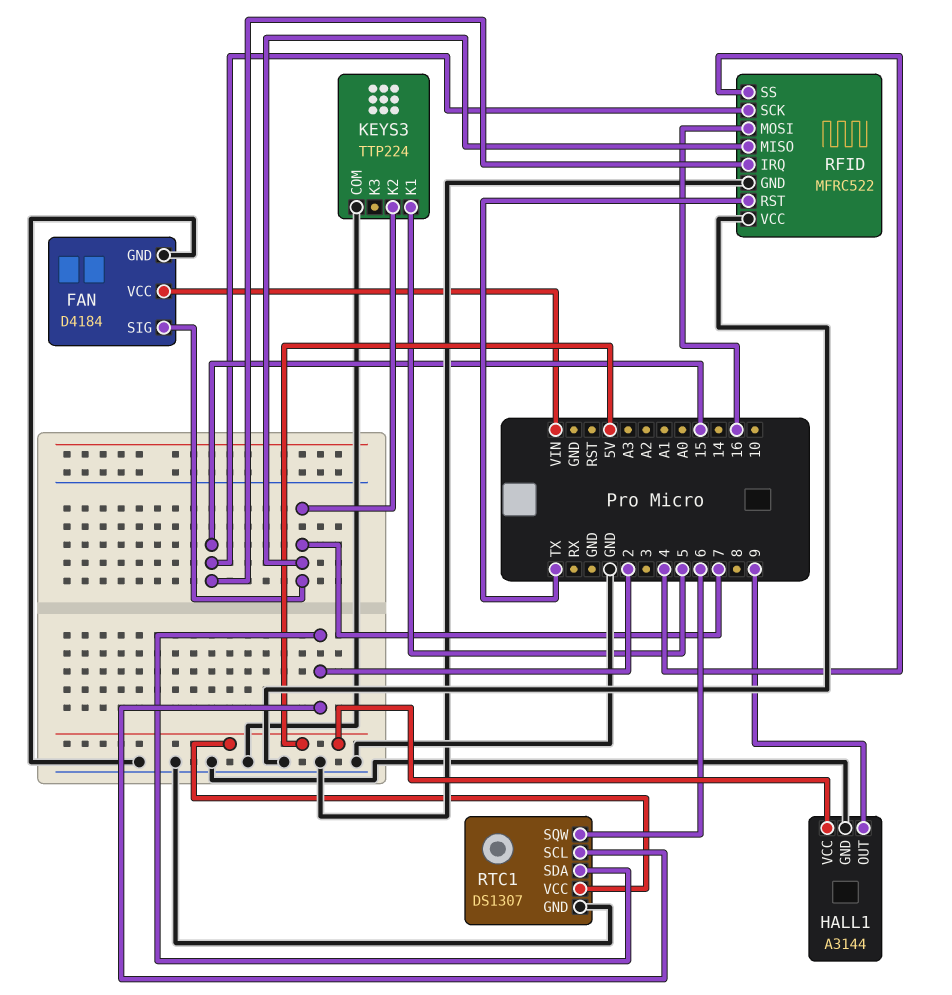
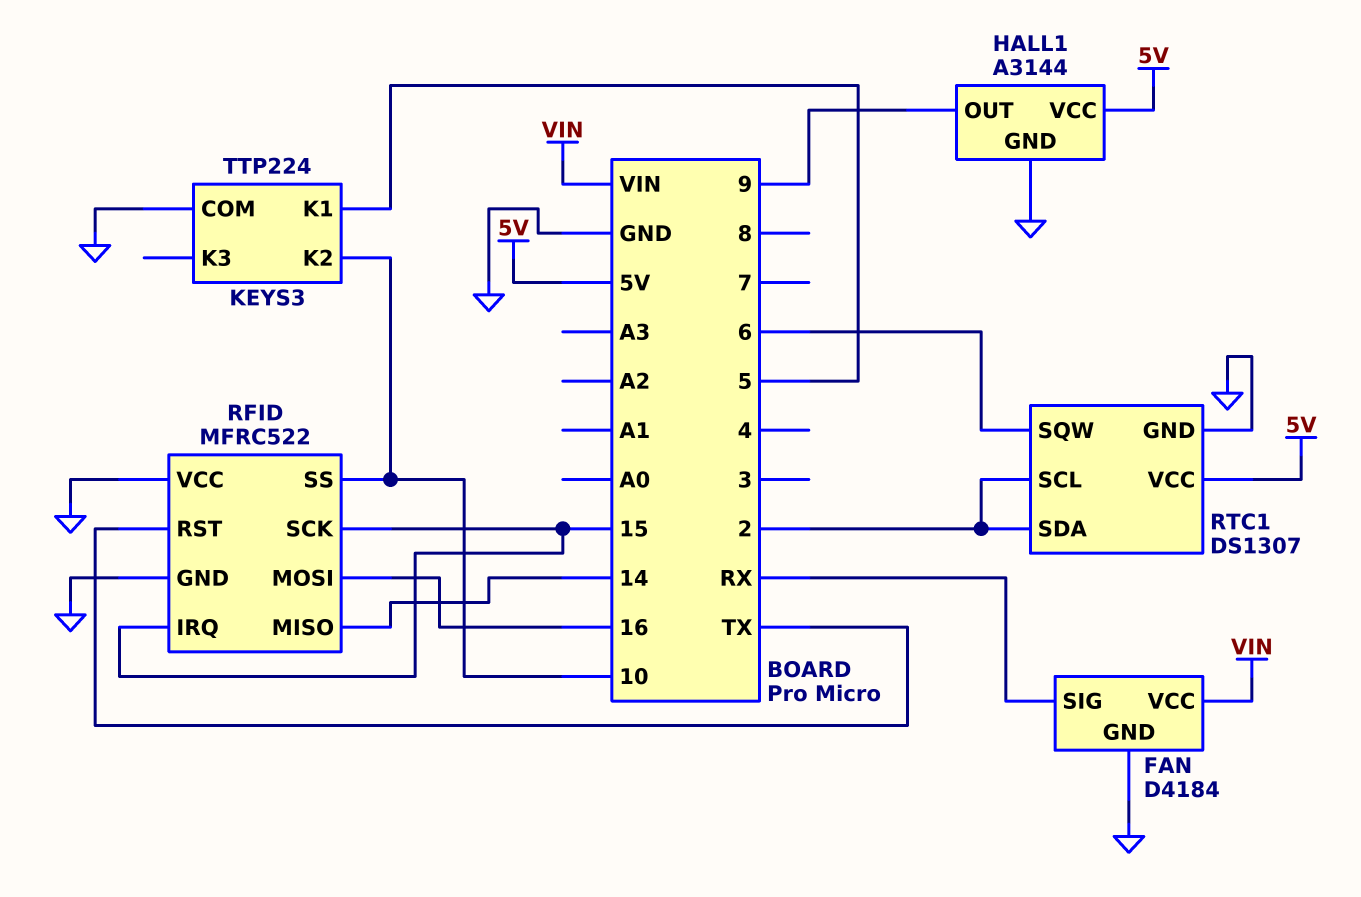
FAN pin SIG: 7 -> RX
KEYS3 pin K2: 7 -> 10
RFID pin MISO: 7 -> 14
RFID pin SS: 4 -> 10

